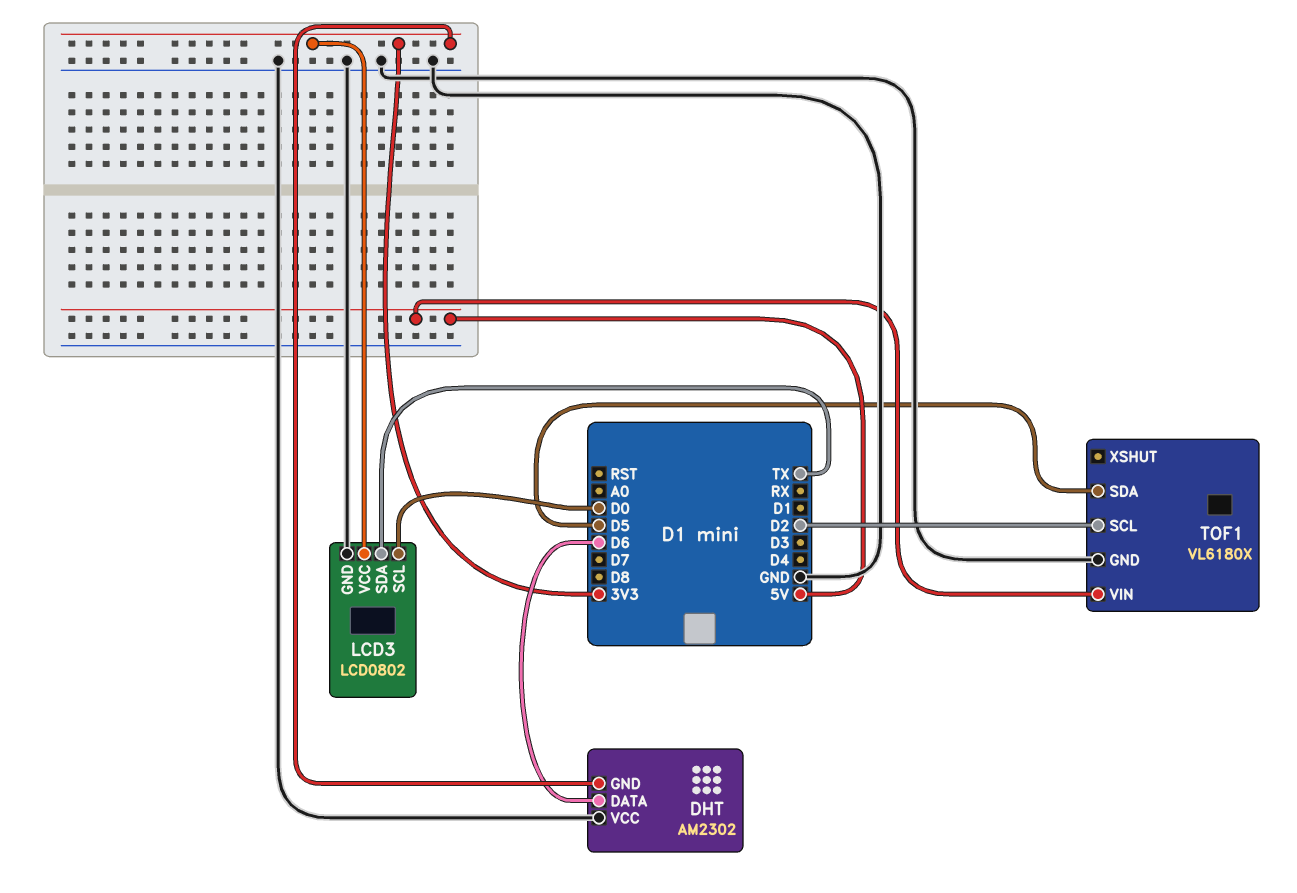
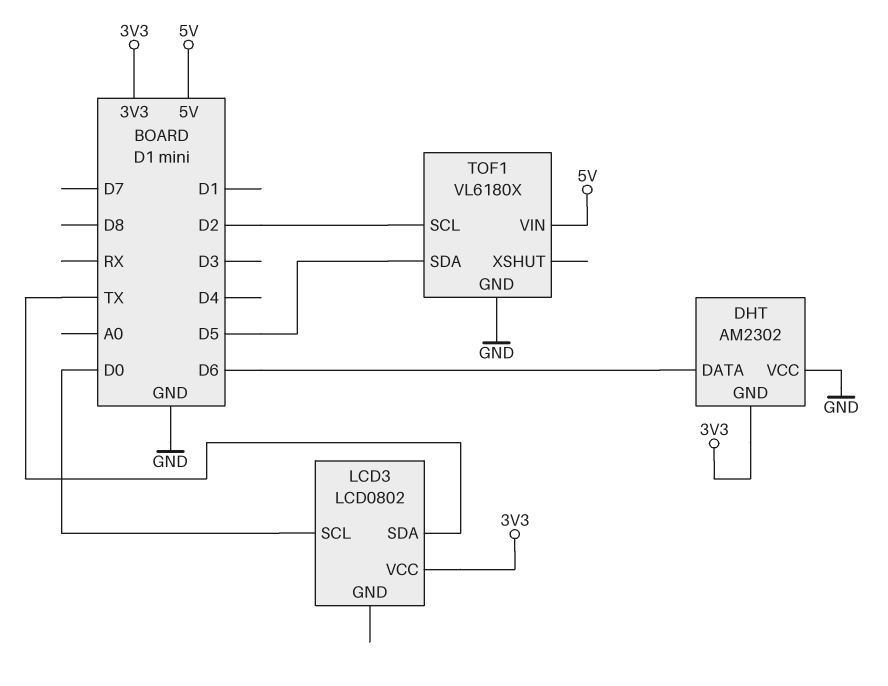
LCD3 pin GND: GND -> none

